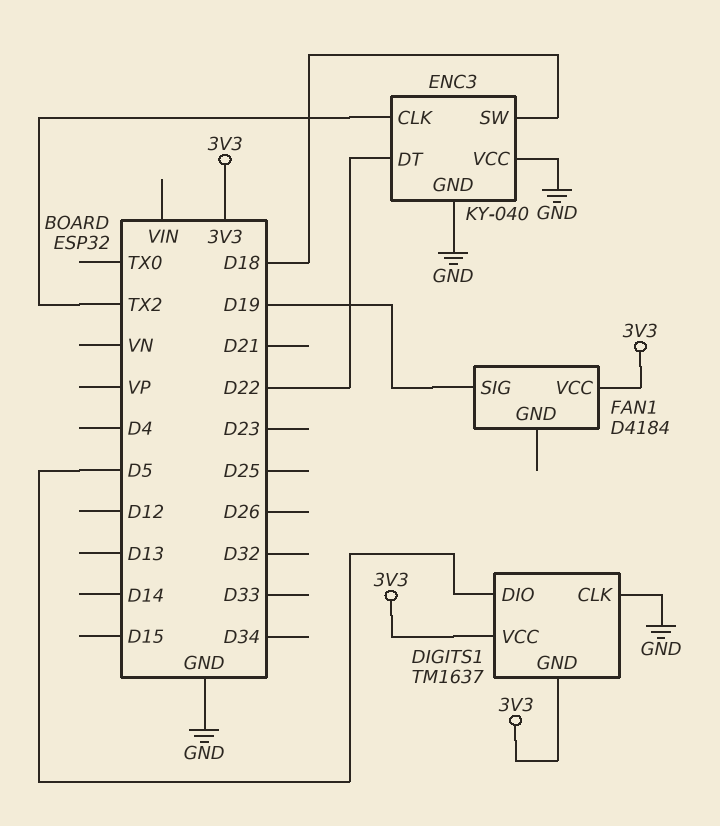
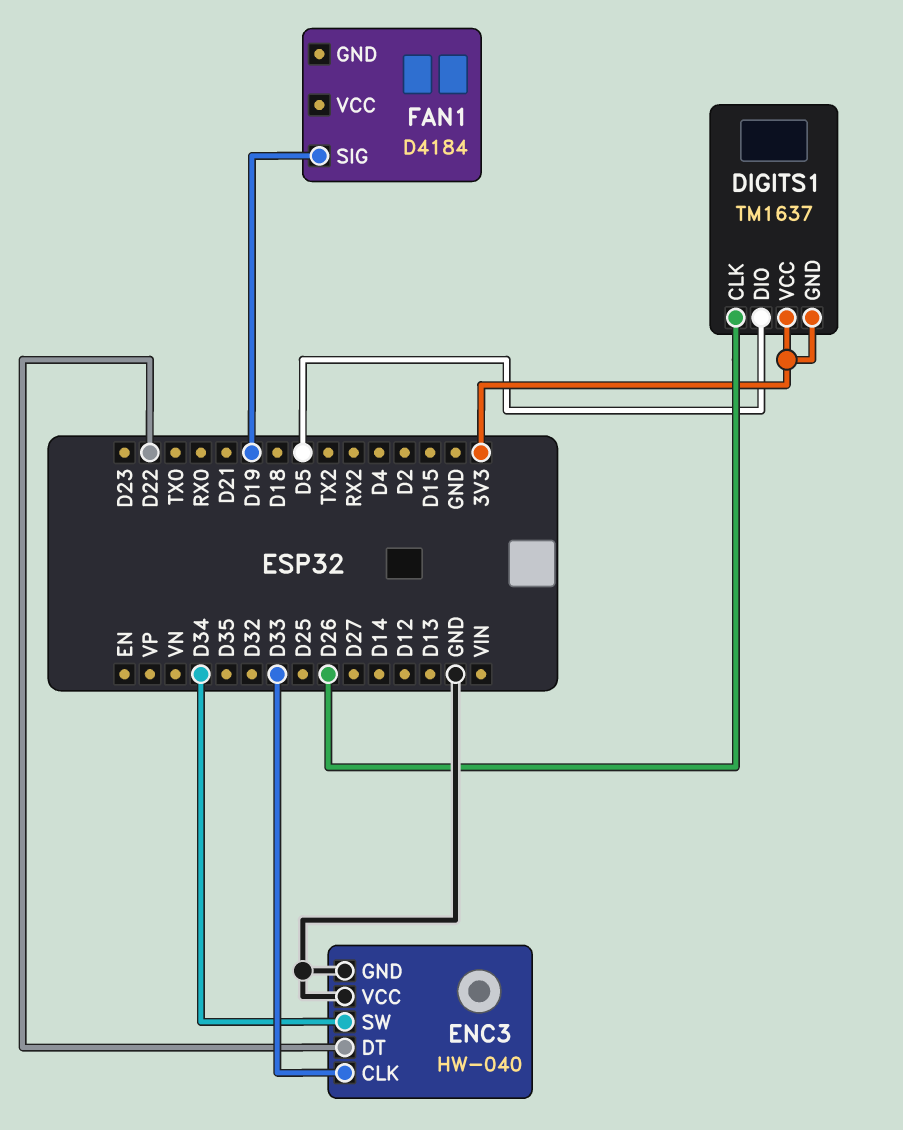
DIGITS1 pin CLK: GND -> D26
ENC3: KY-040 -> HW-040
ENC3 pin CLK: TX2 -> D33
ENC3 pin SW: D18 -> D34
FAN1 pin VCC: 3V3 -> none

